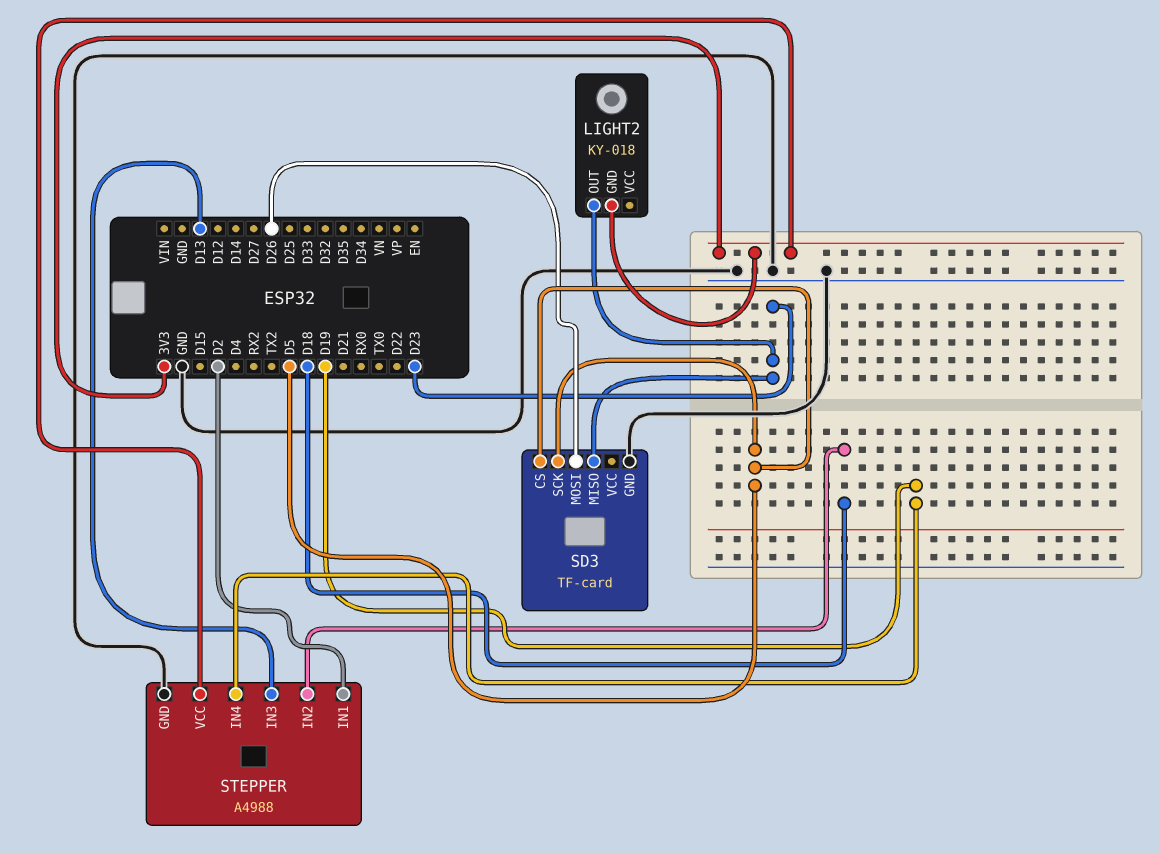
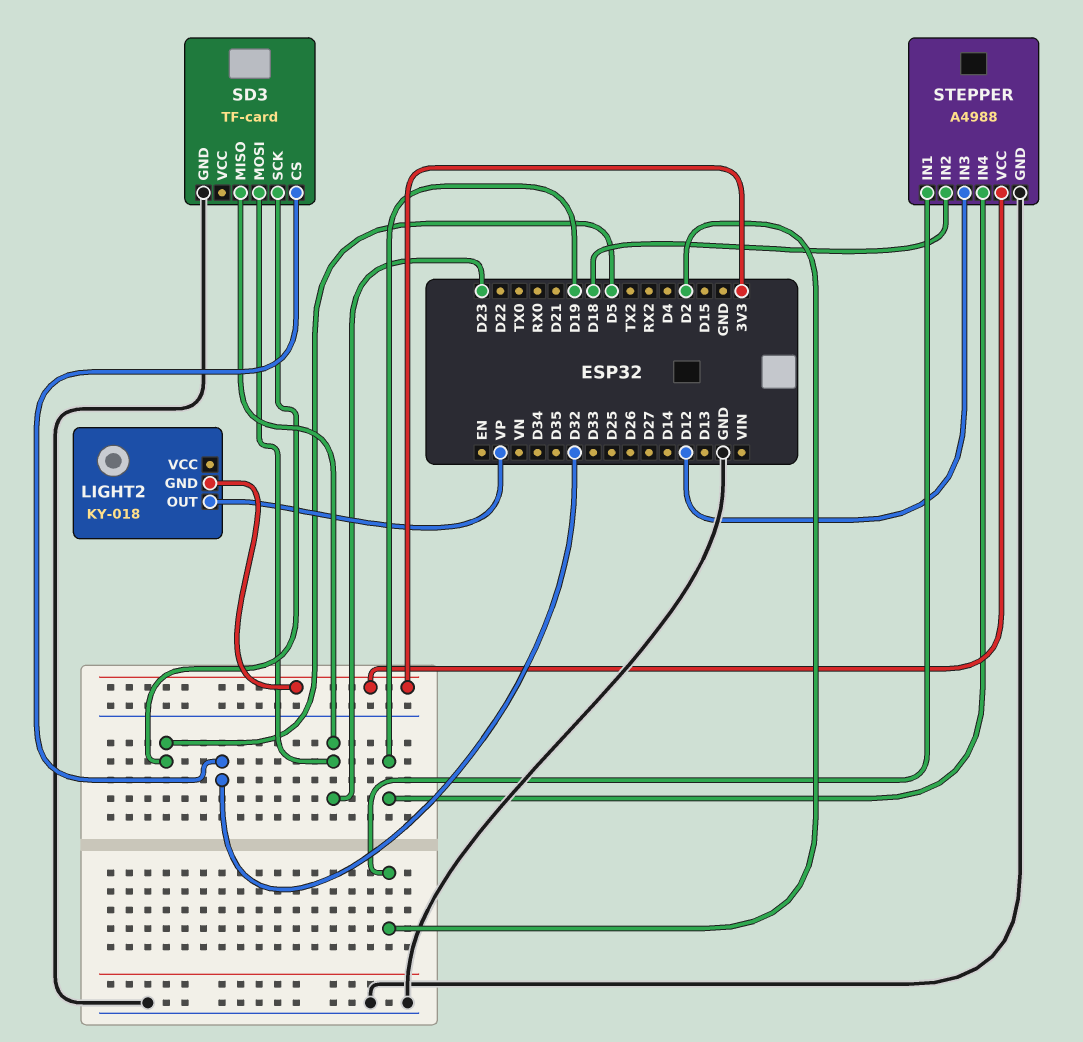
LIGHT2 pin OUT: D23 -> VP
SD3 pin CS: D5 -> D32
SD3 pin MOSI: D26 -> D23
STEPPER pin IN3: D13 -> D12

